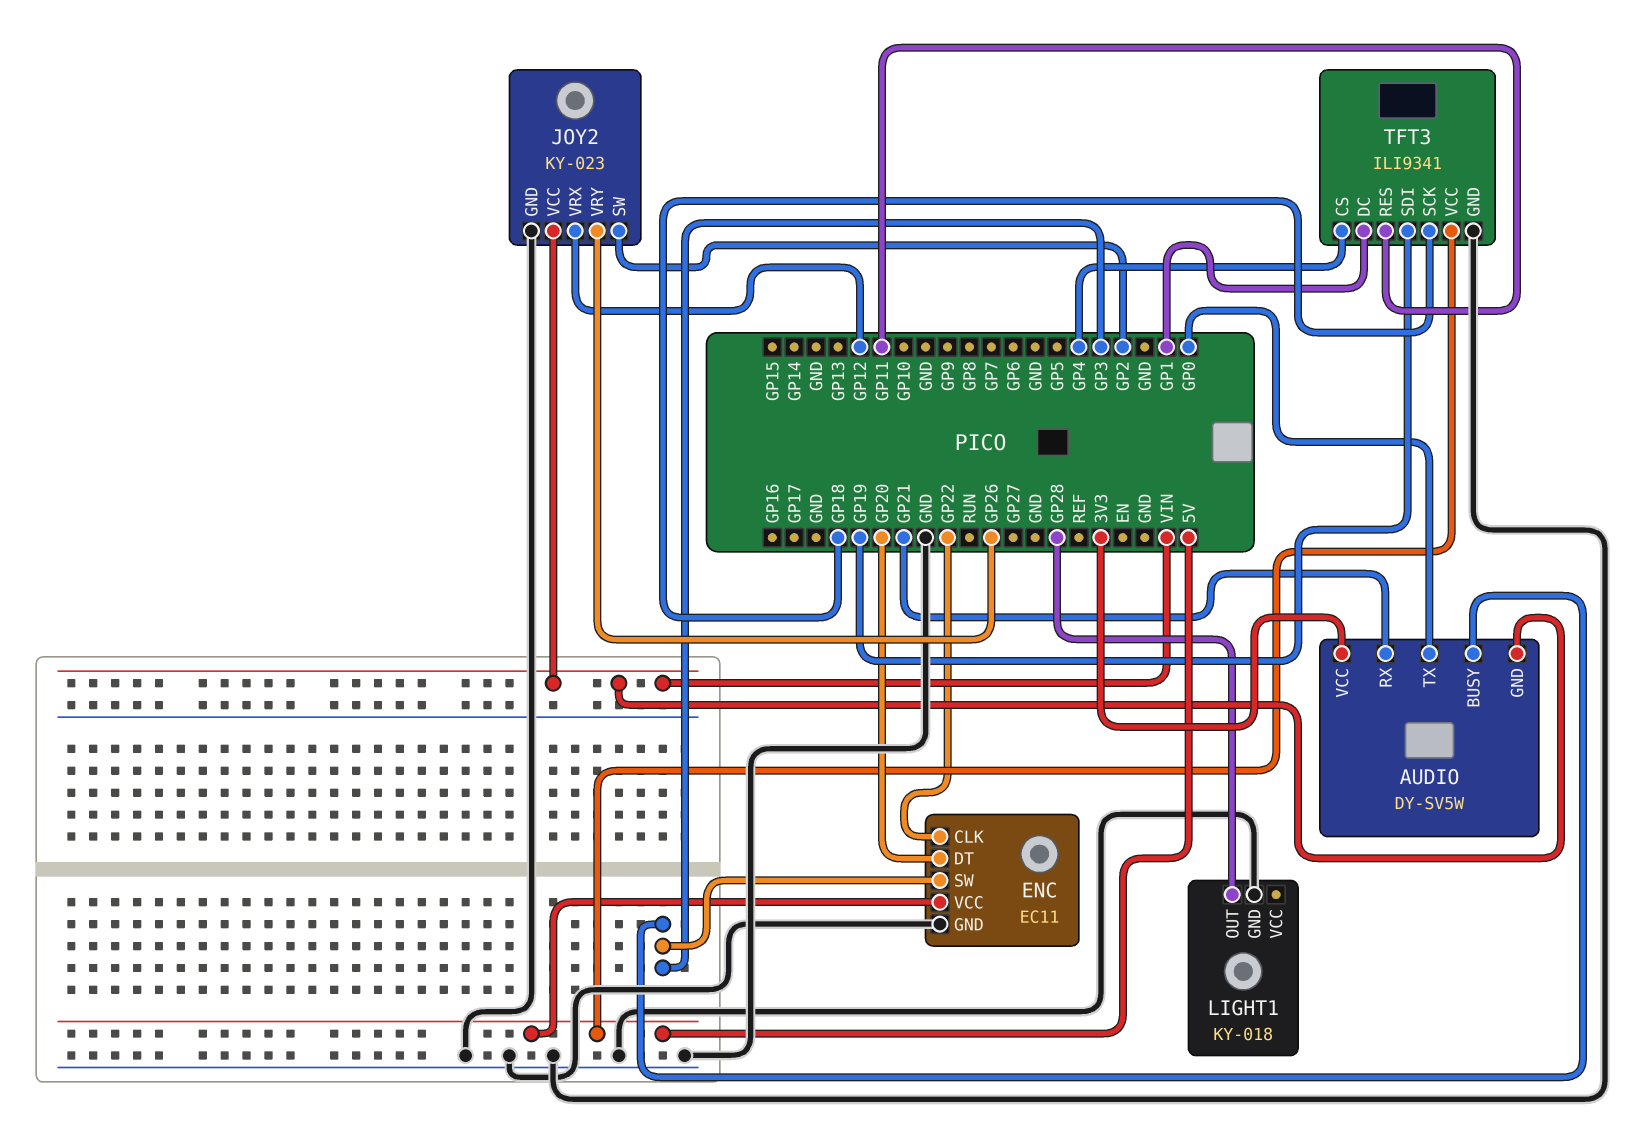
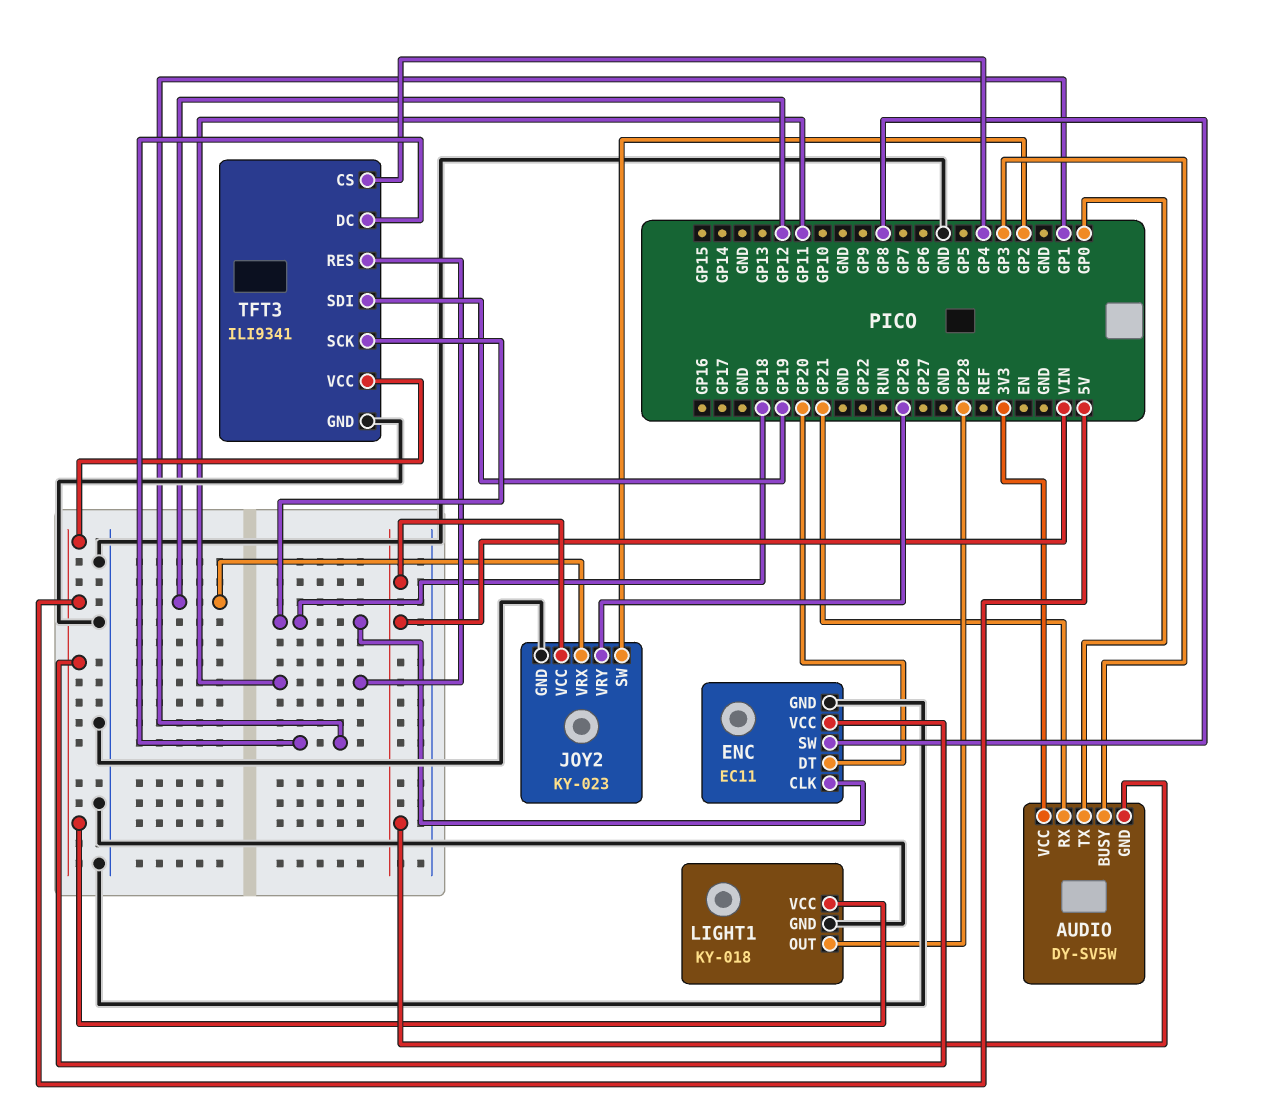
ENC pin CLK: GP22 -> GP18
ENC pin SW: GP3 -> GP8
LIGHT1 pin VCC: none -> 5V

